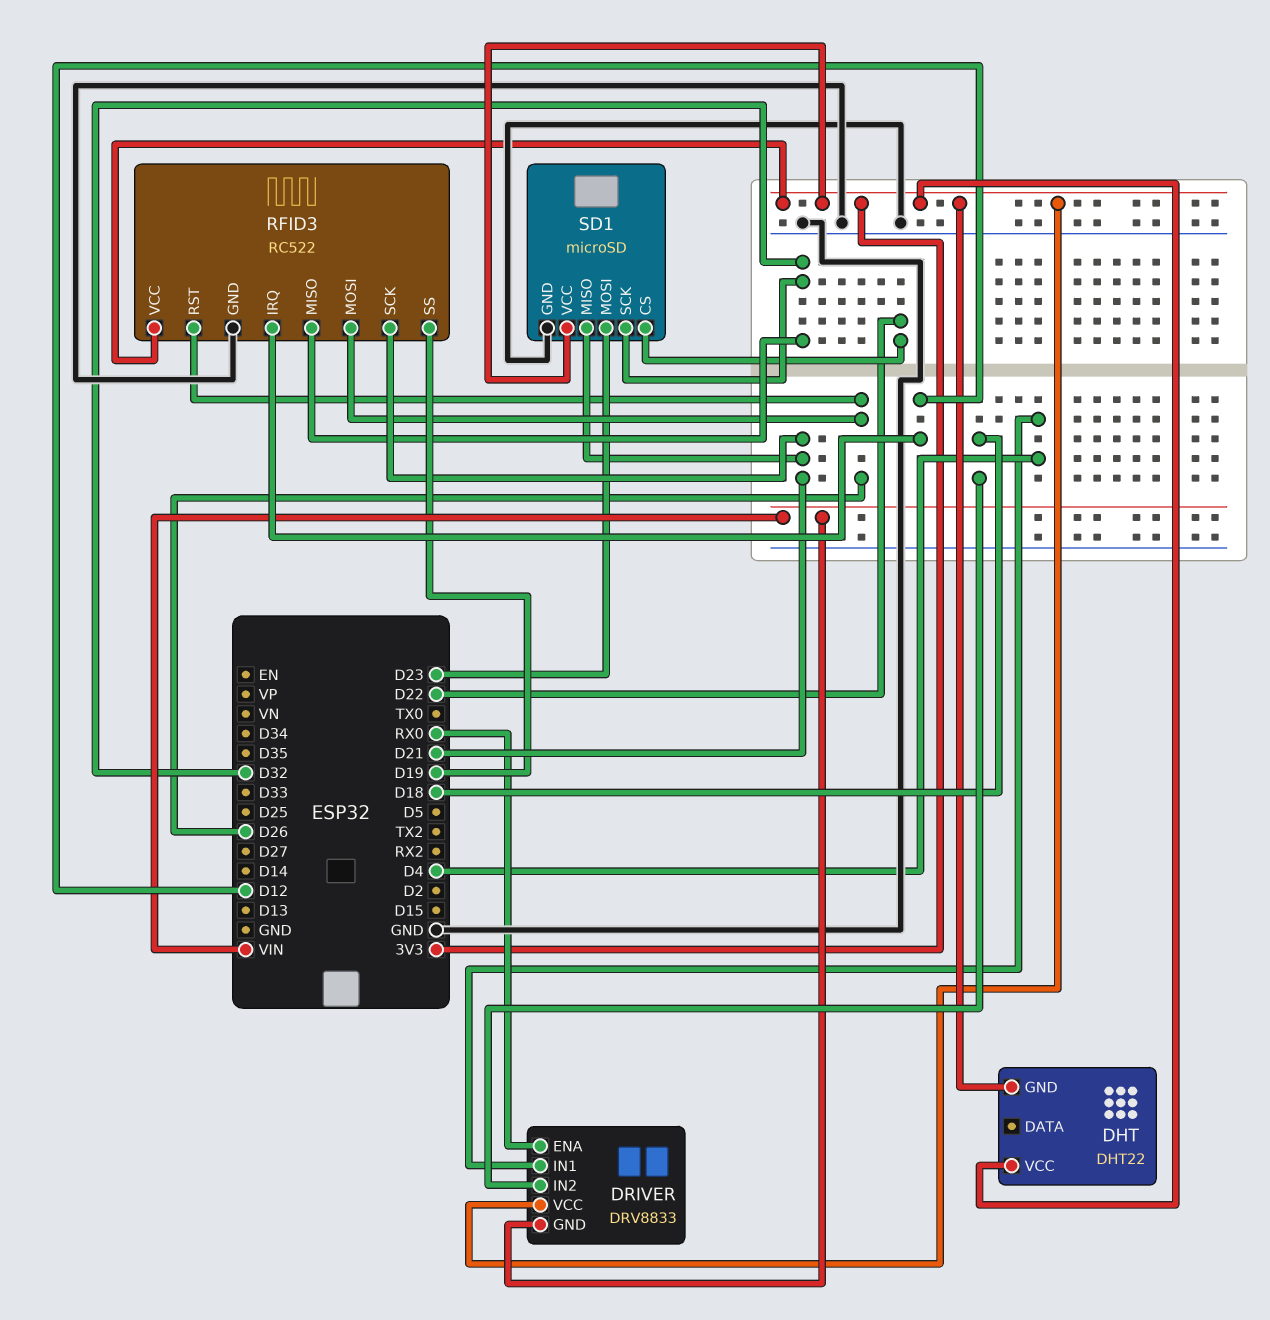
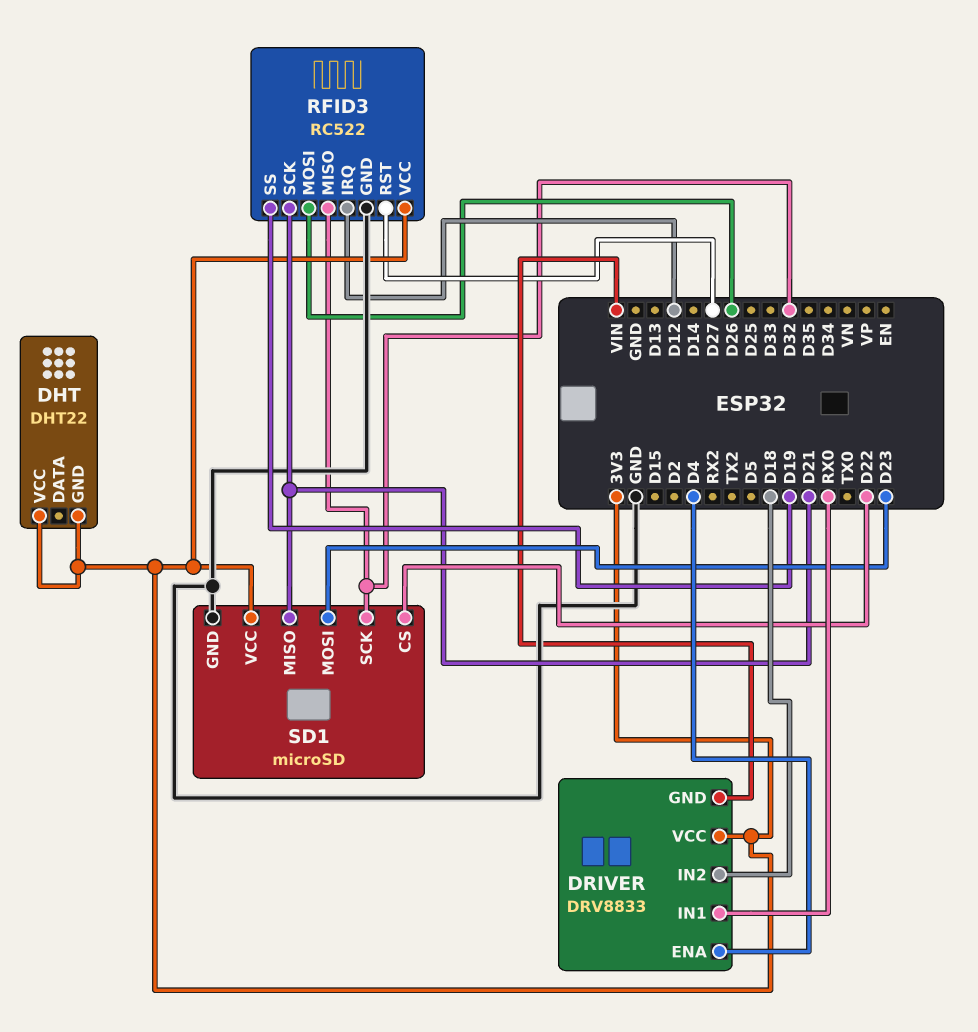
DRIVER pin ENA: RX0 -> D4
DRIVER pin IN1: D4 -> RX0
RFID3 pin RST: D26 -> D27

